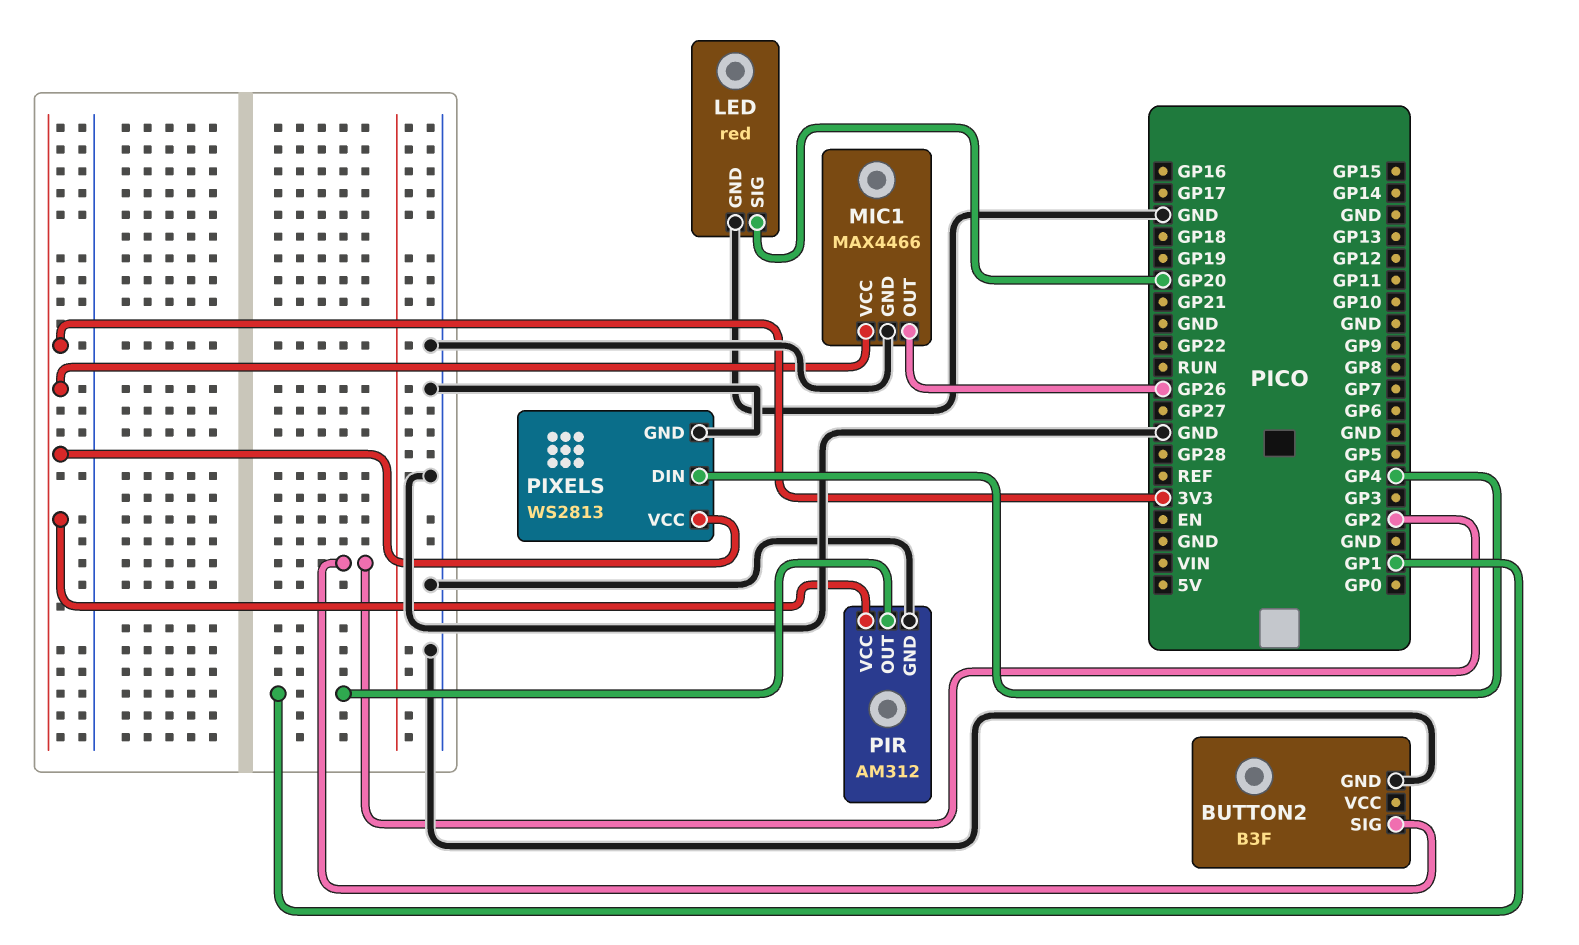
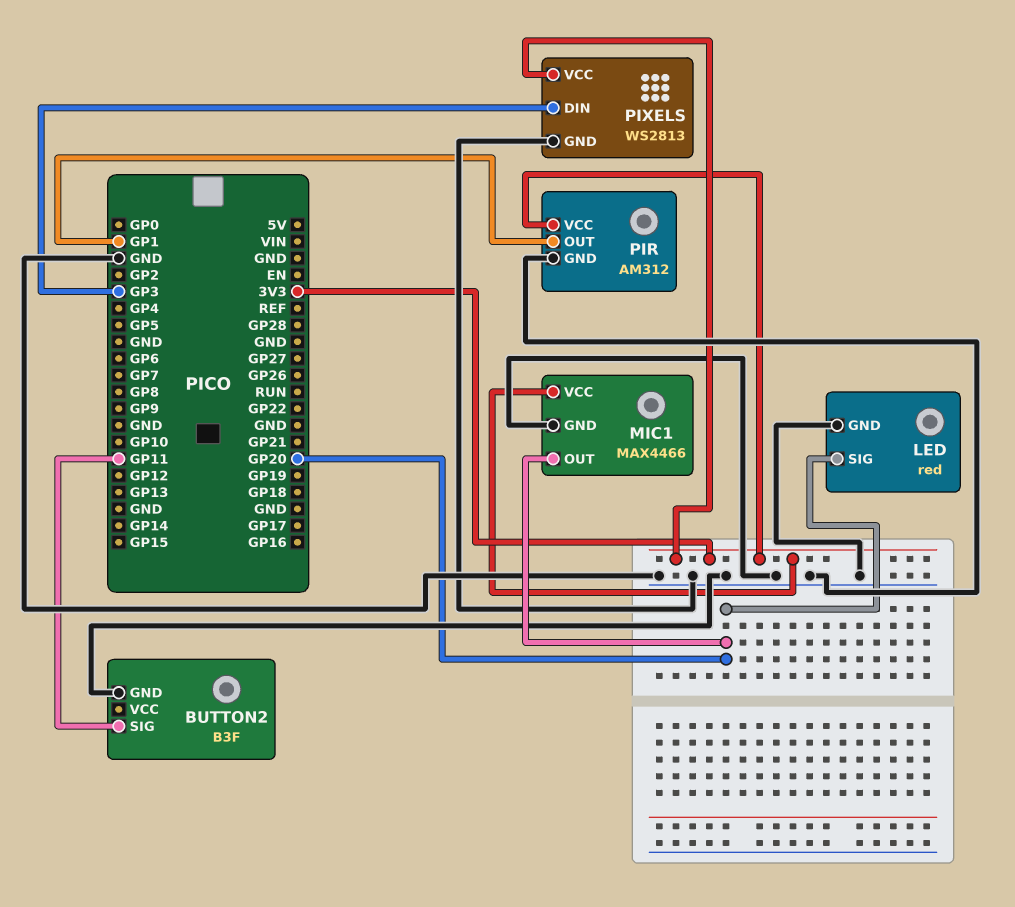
BUTTON2 pin SIG: GP2 -> GP11
MIC1 pin OUT: GP26 -> GP20
PIXELS pin DIN: GP4 -> GP3

